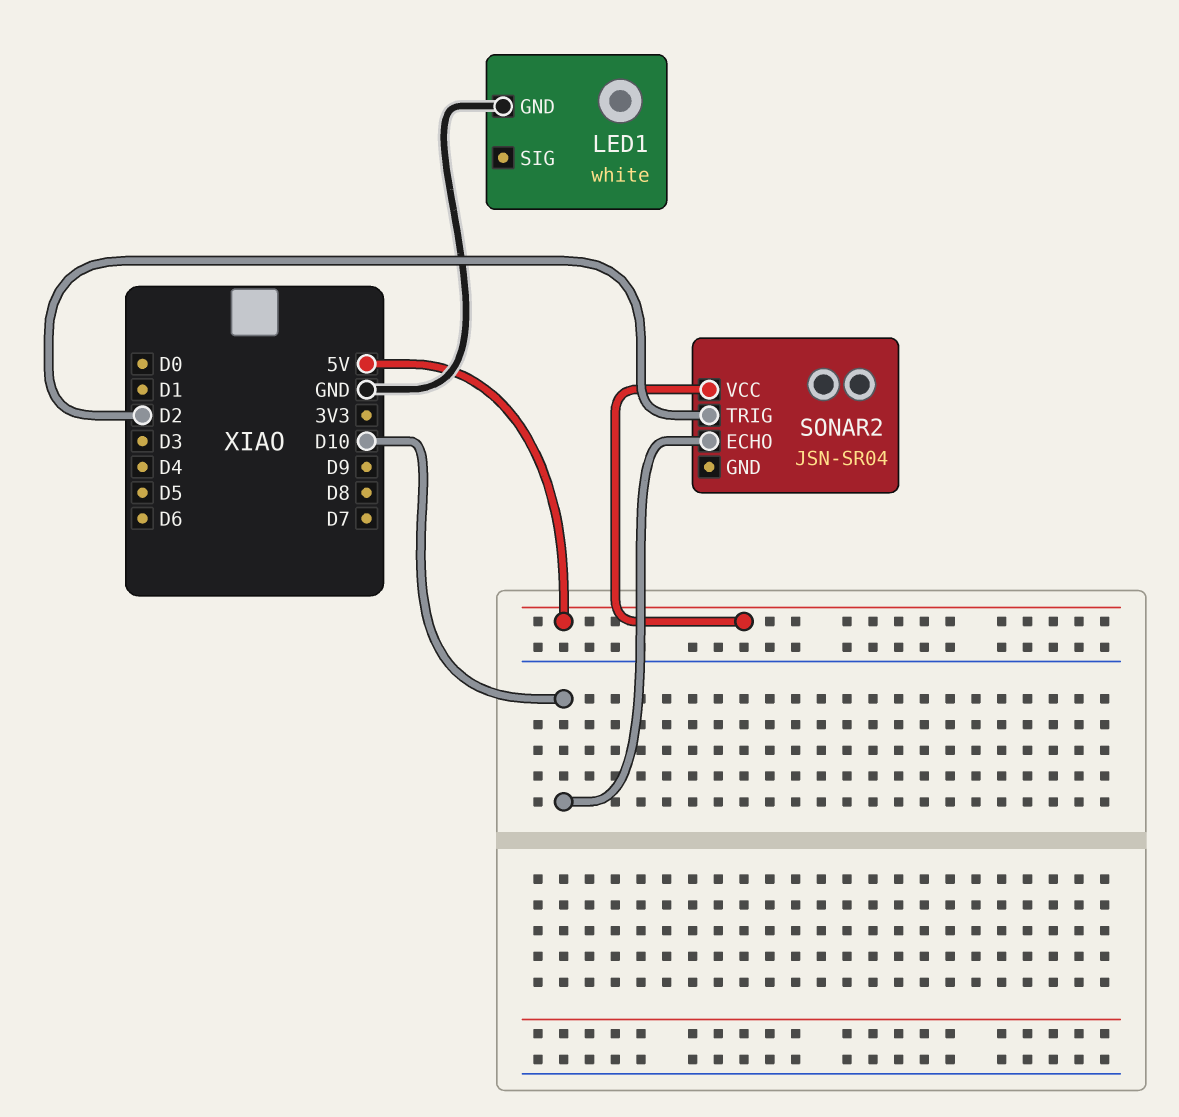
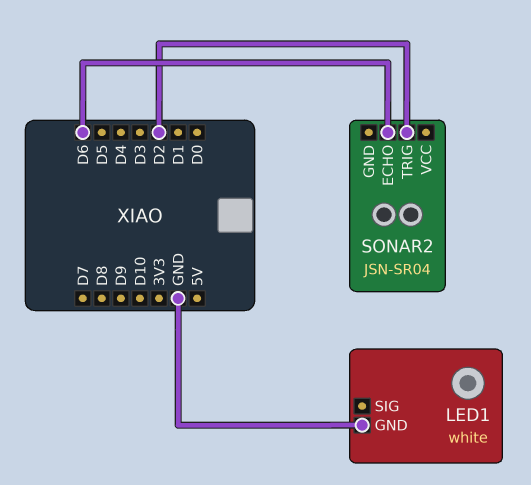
SONAR2 pin ECHO: D10 -> D6
SONAR2 pin VCC: 5V -> none

